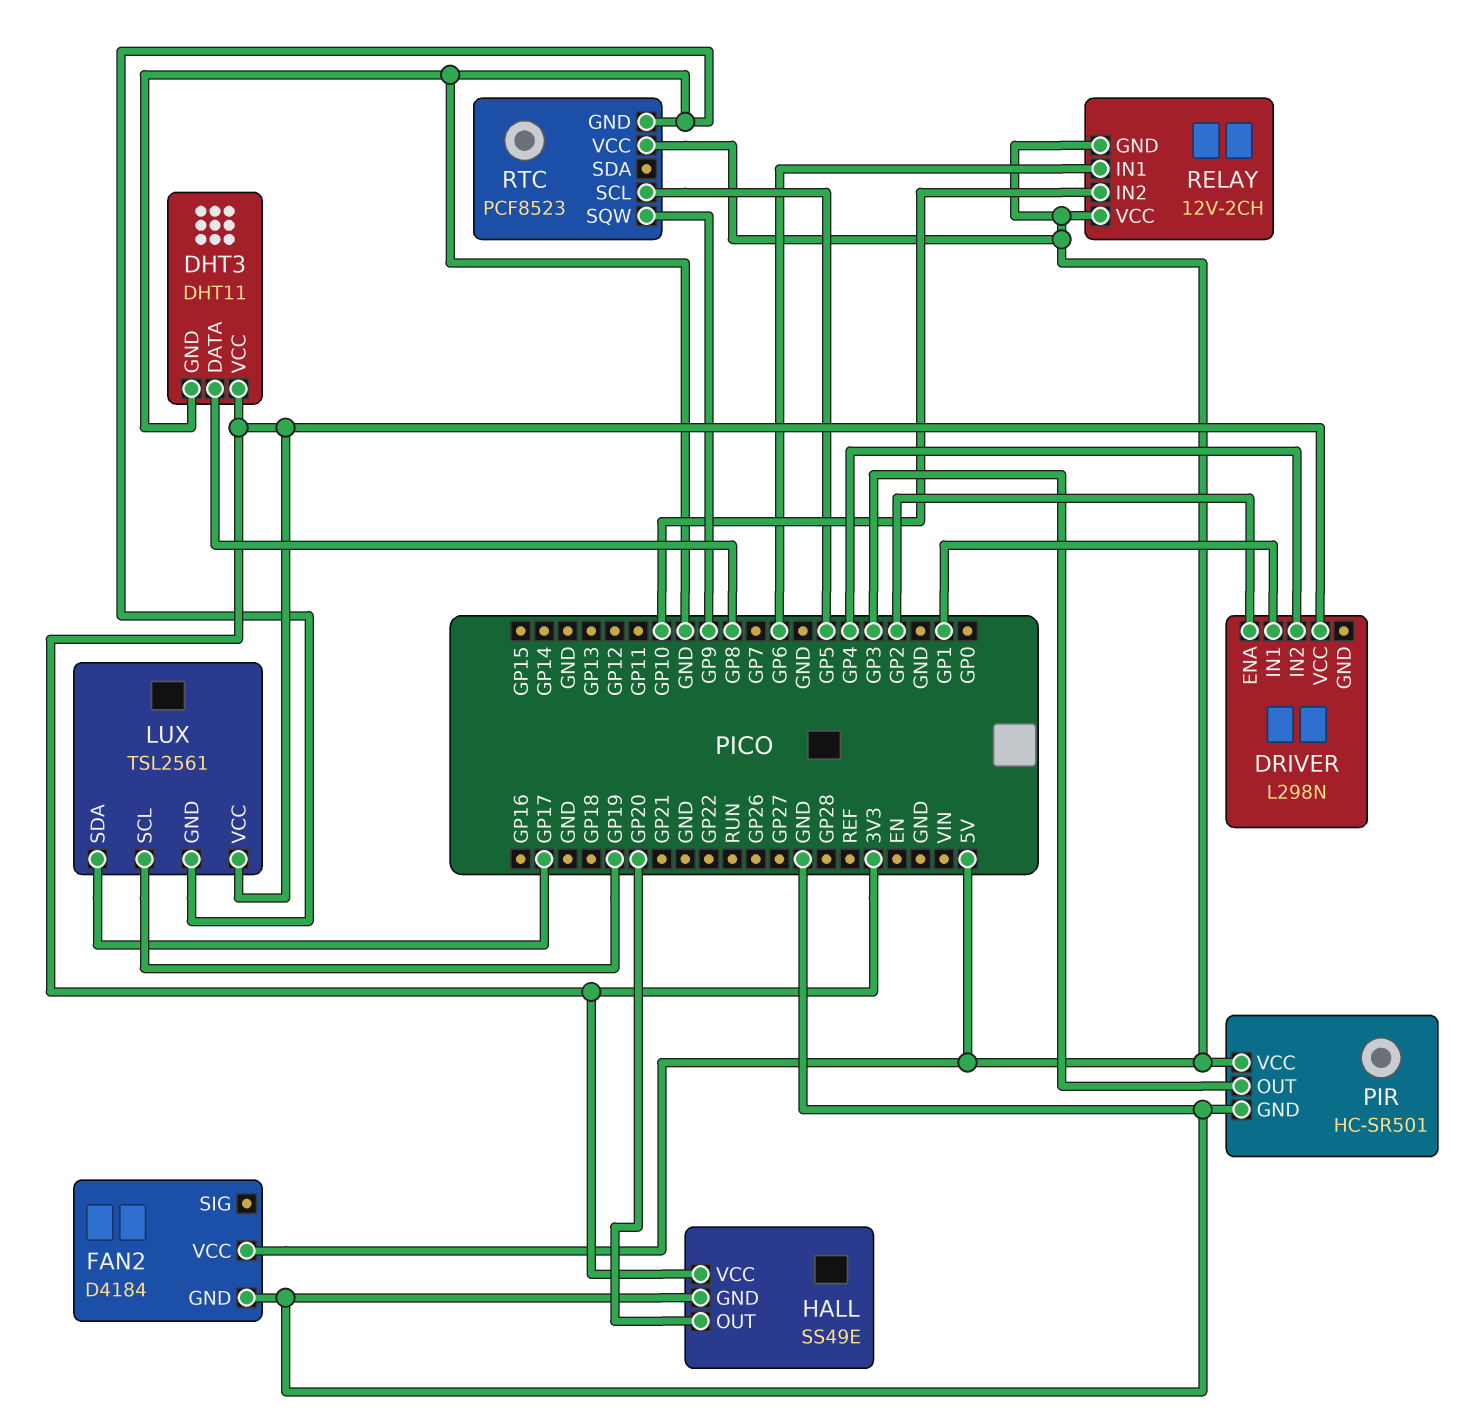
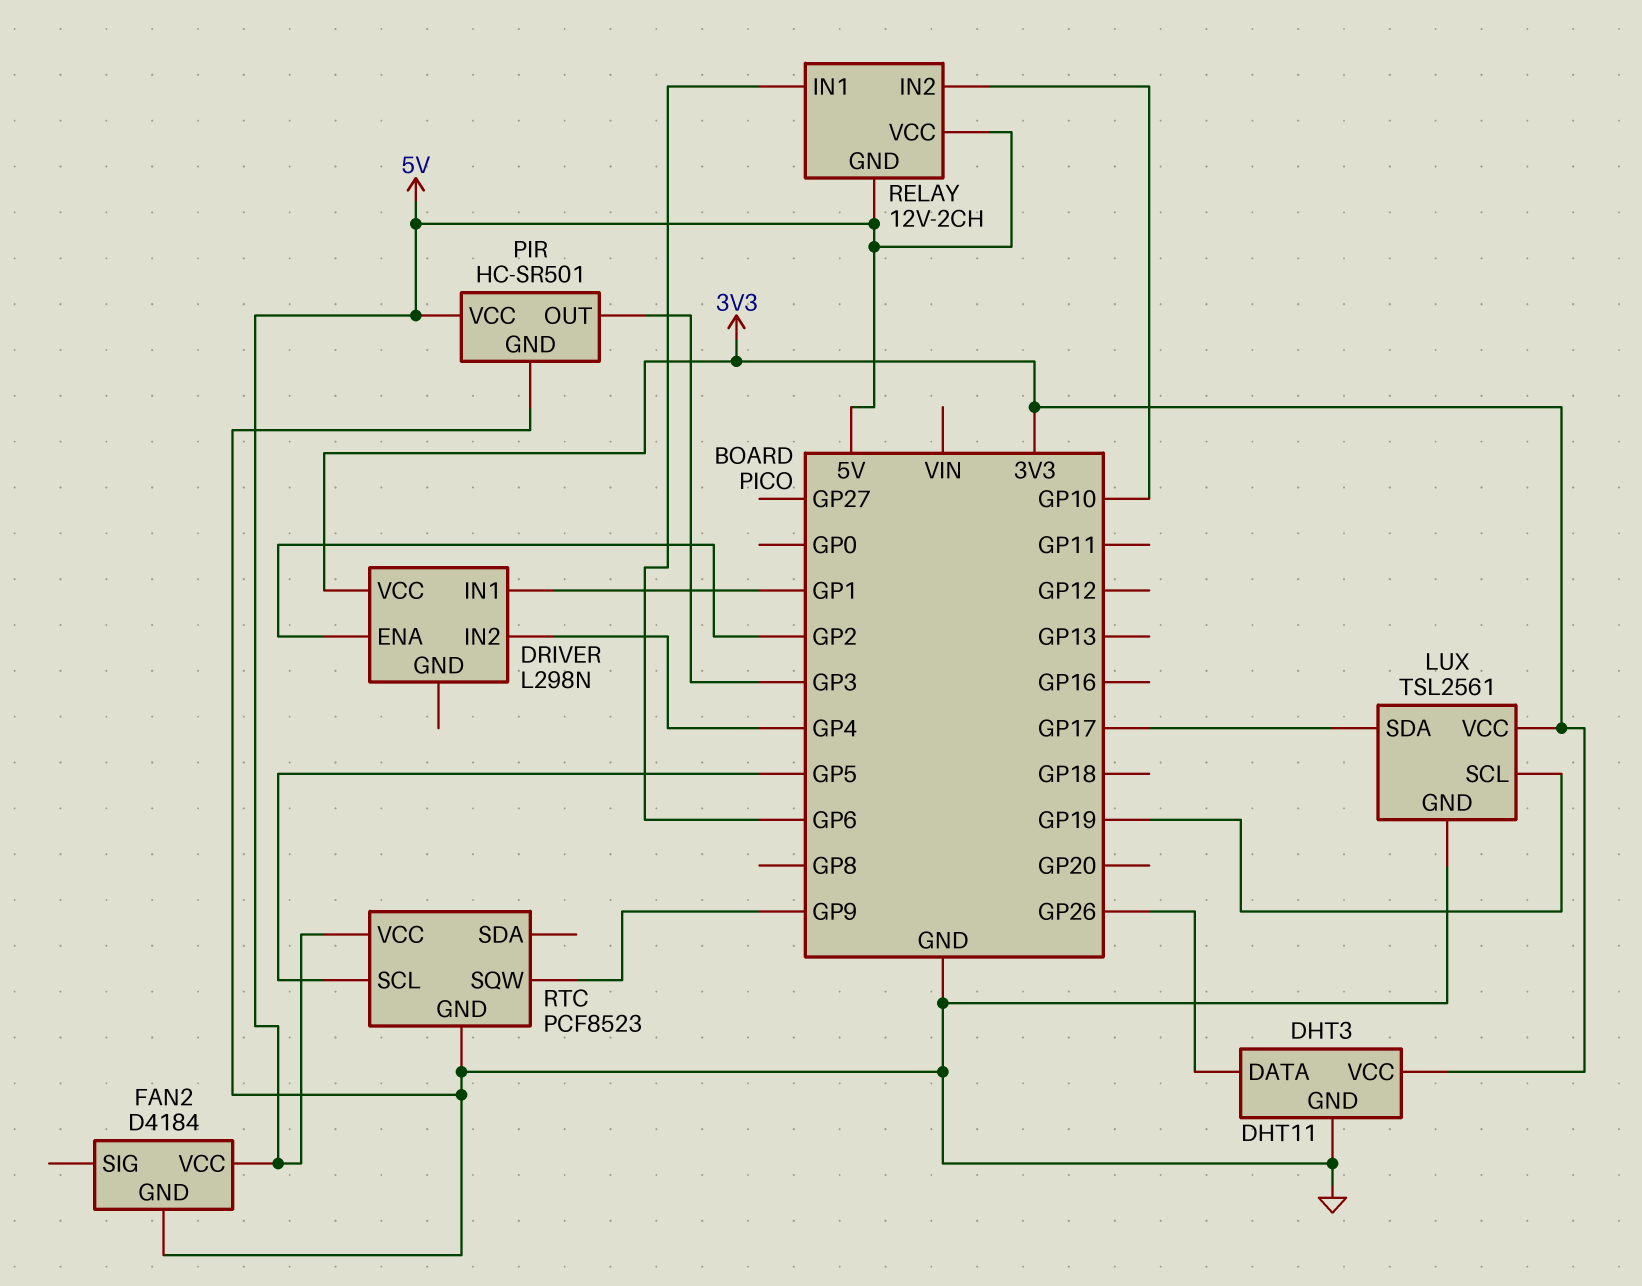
DHT3 pin DATA: GP8 -> GP26
HALL: SS49E -> none
HALL pin GND: GND -> none
HALL pin OUT: GP20 -> none
HALL pin VCC: 3V3 -> none

